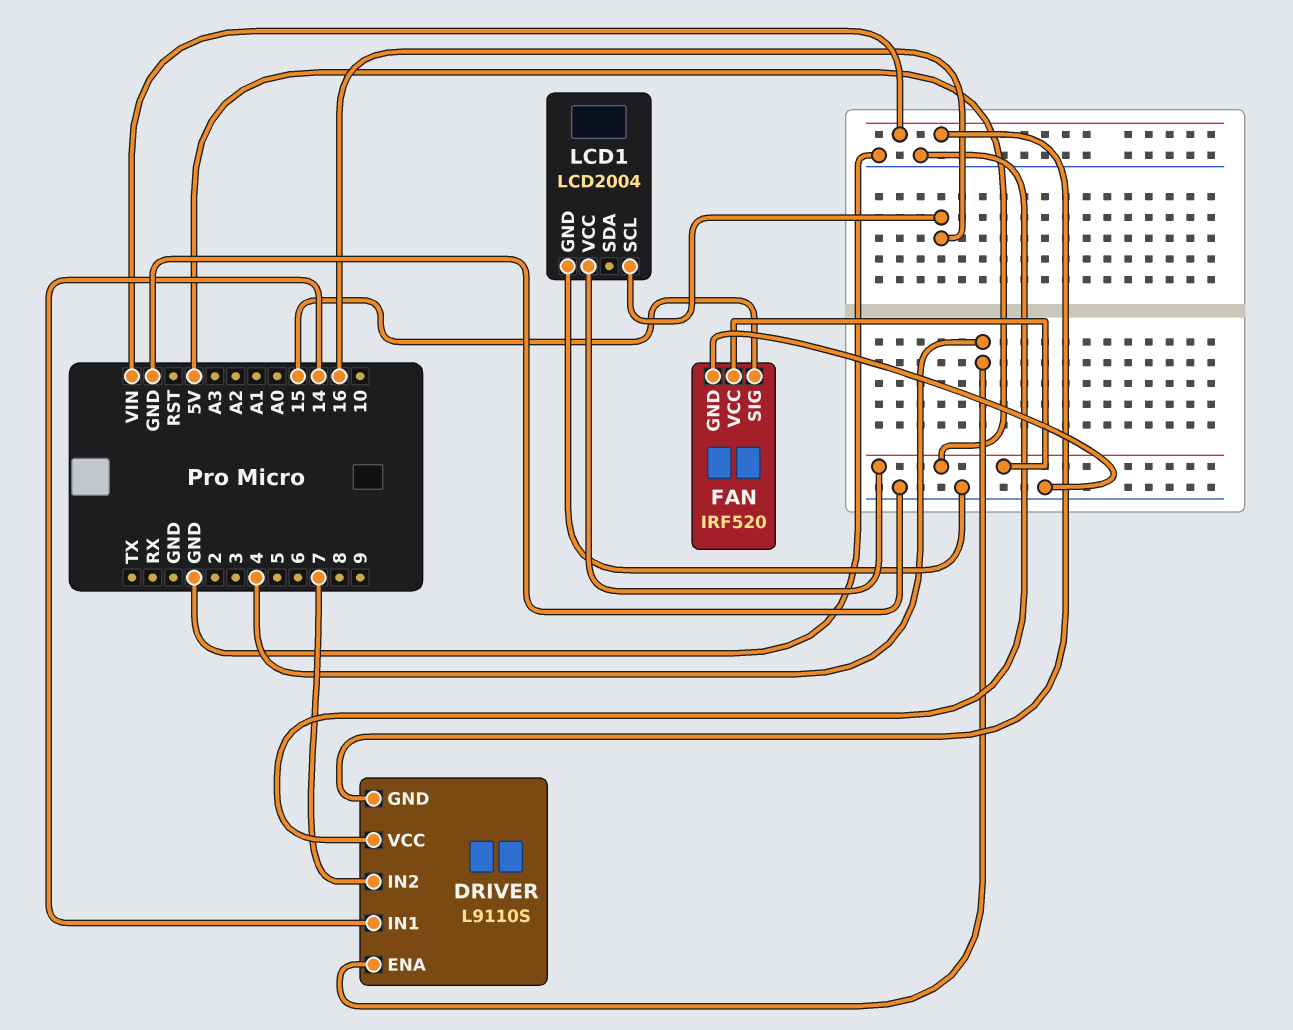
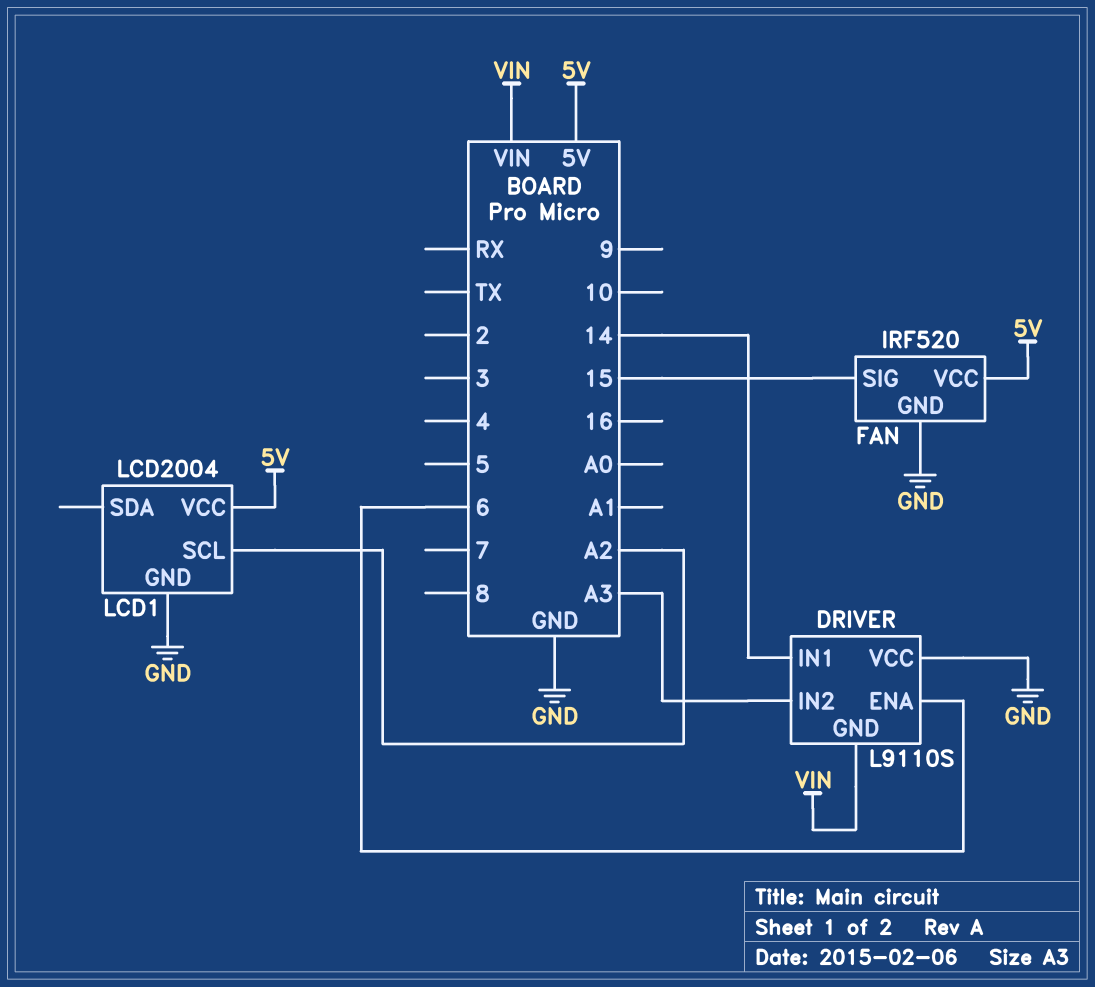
DRIVER pin ENA: 4 -> 6
DRIVER pin IN2: 7 -> A3
LCD1 pin SCL: 16 -> A2

